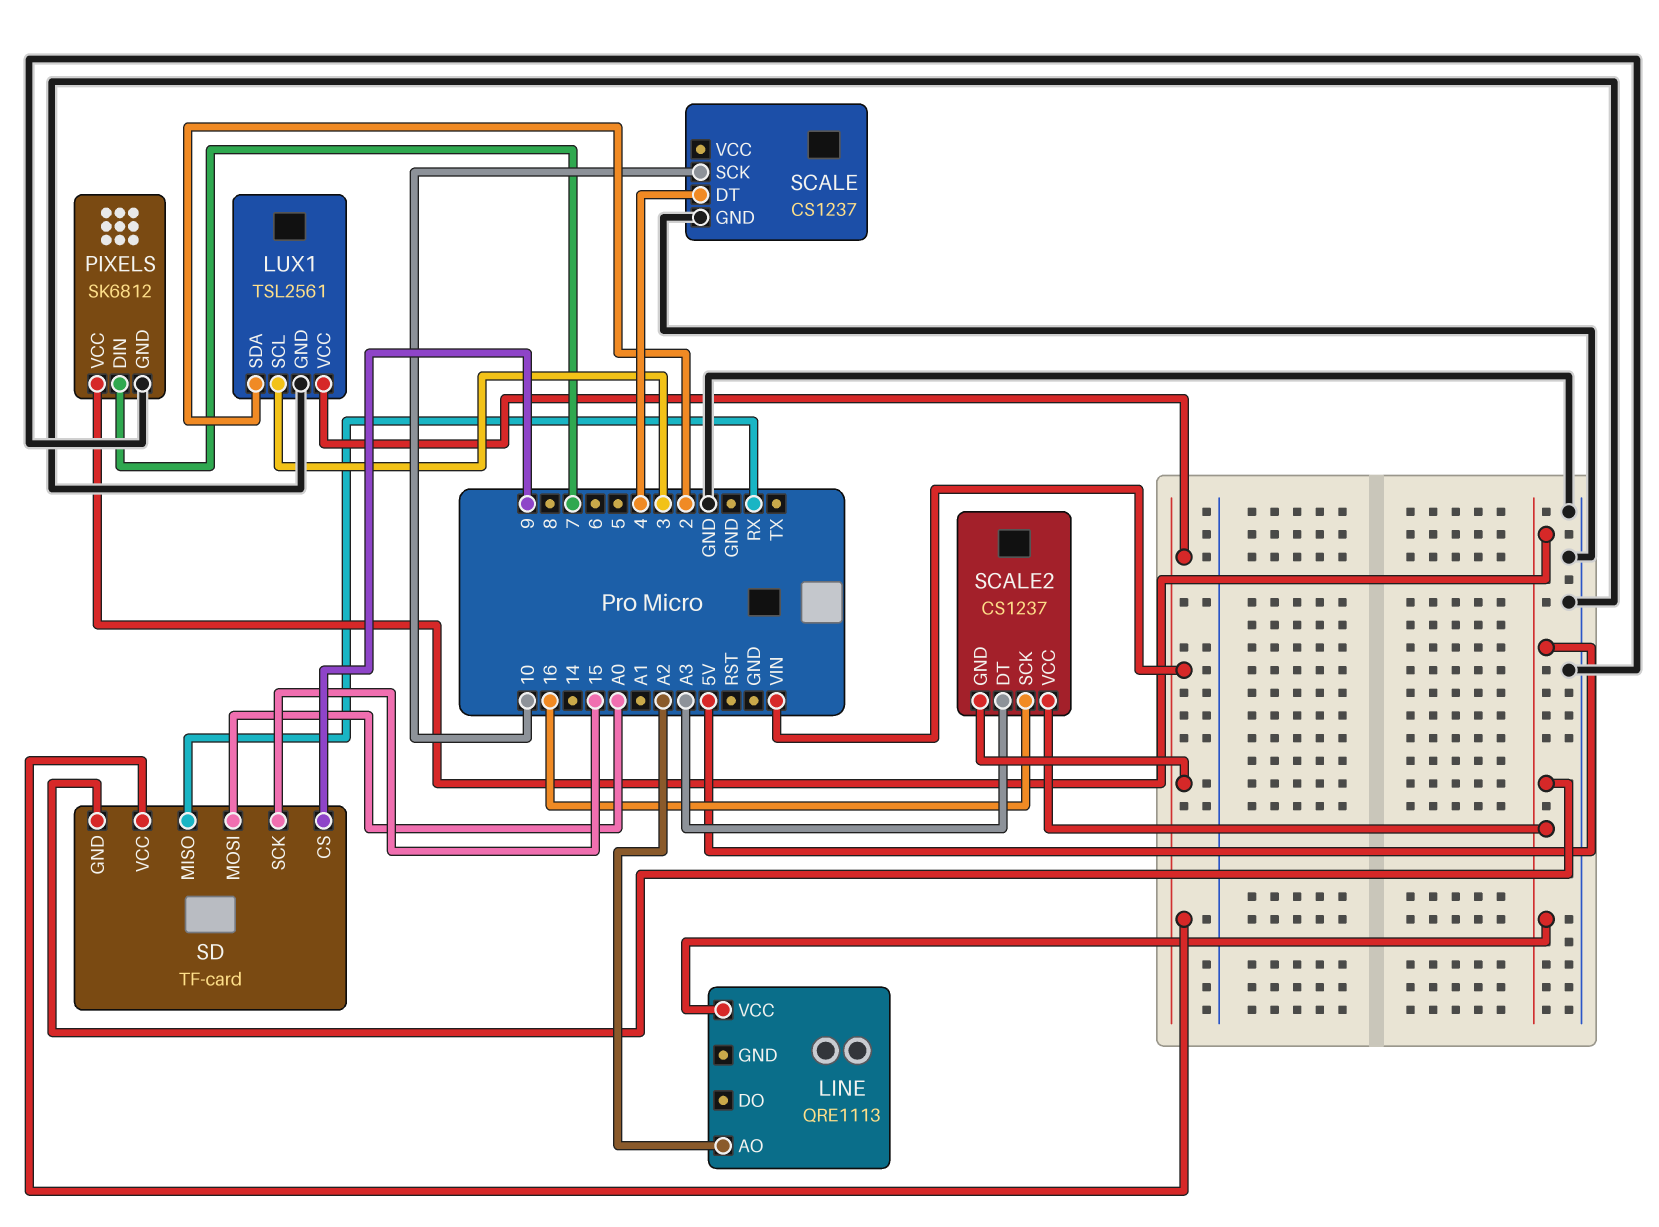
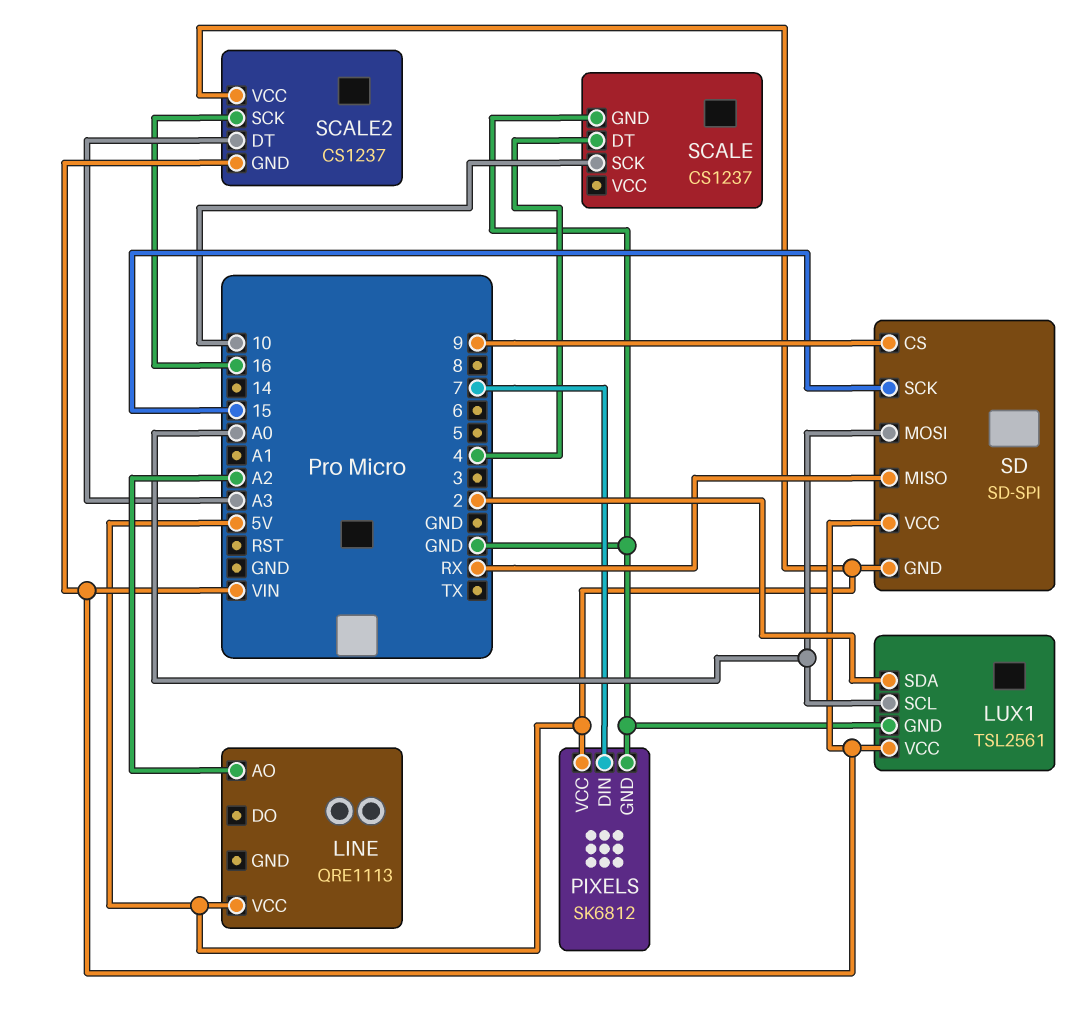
LUX1 pin SCL: 3 -> A0
SD: TF-card -> SD-SPI

